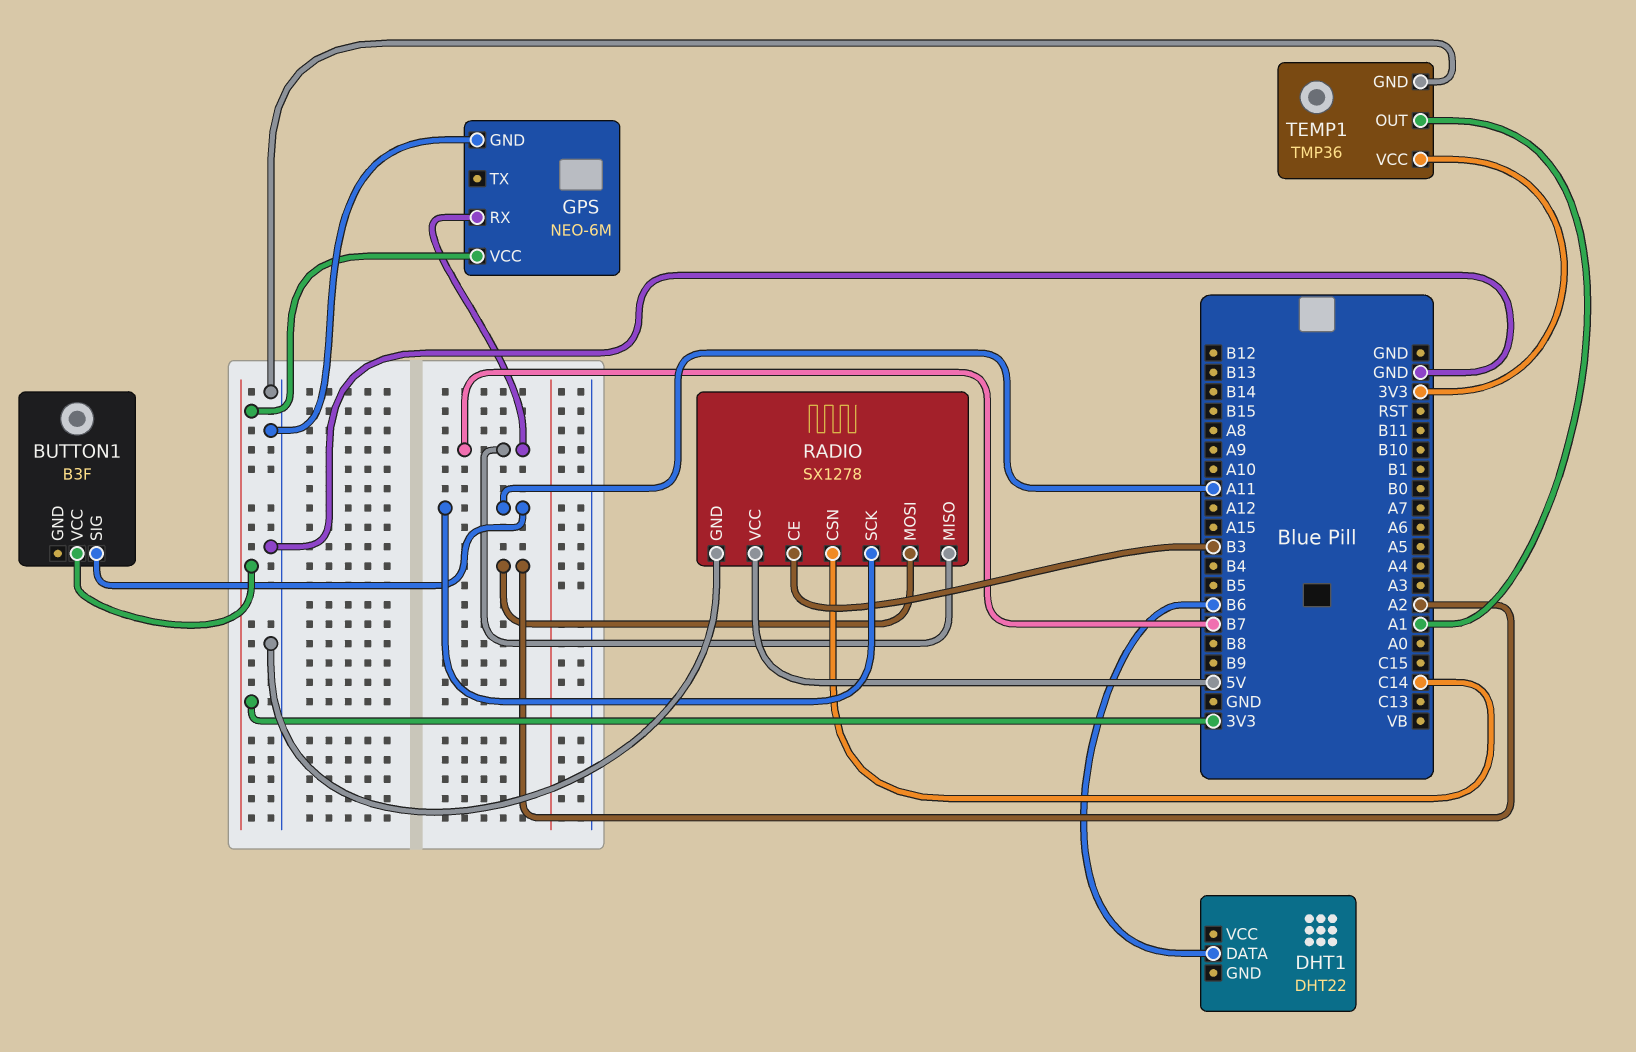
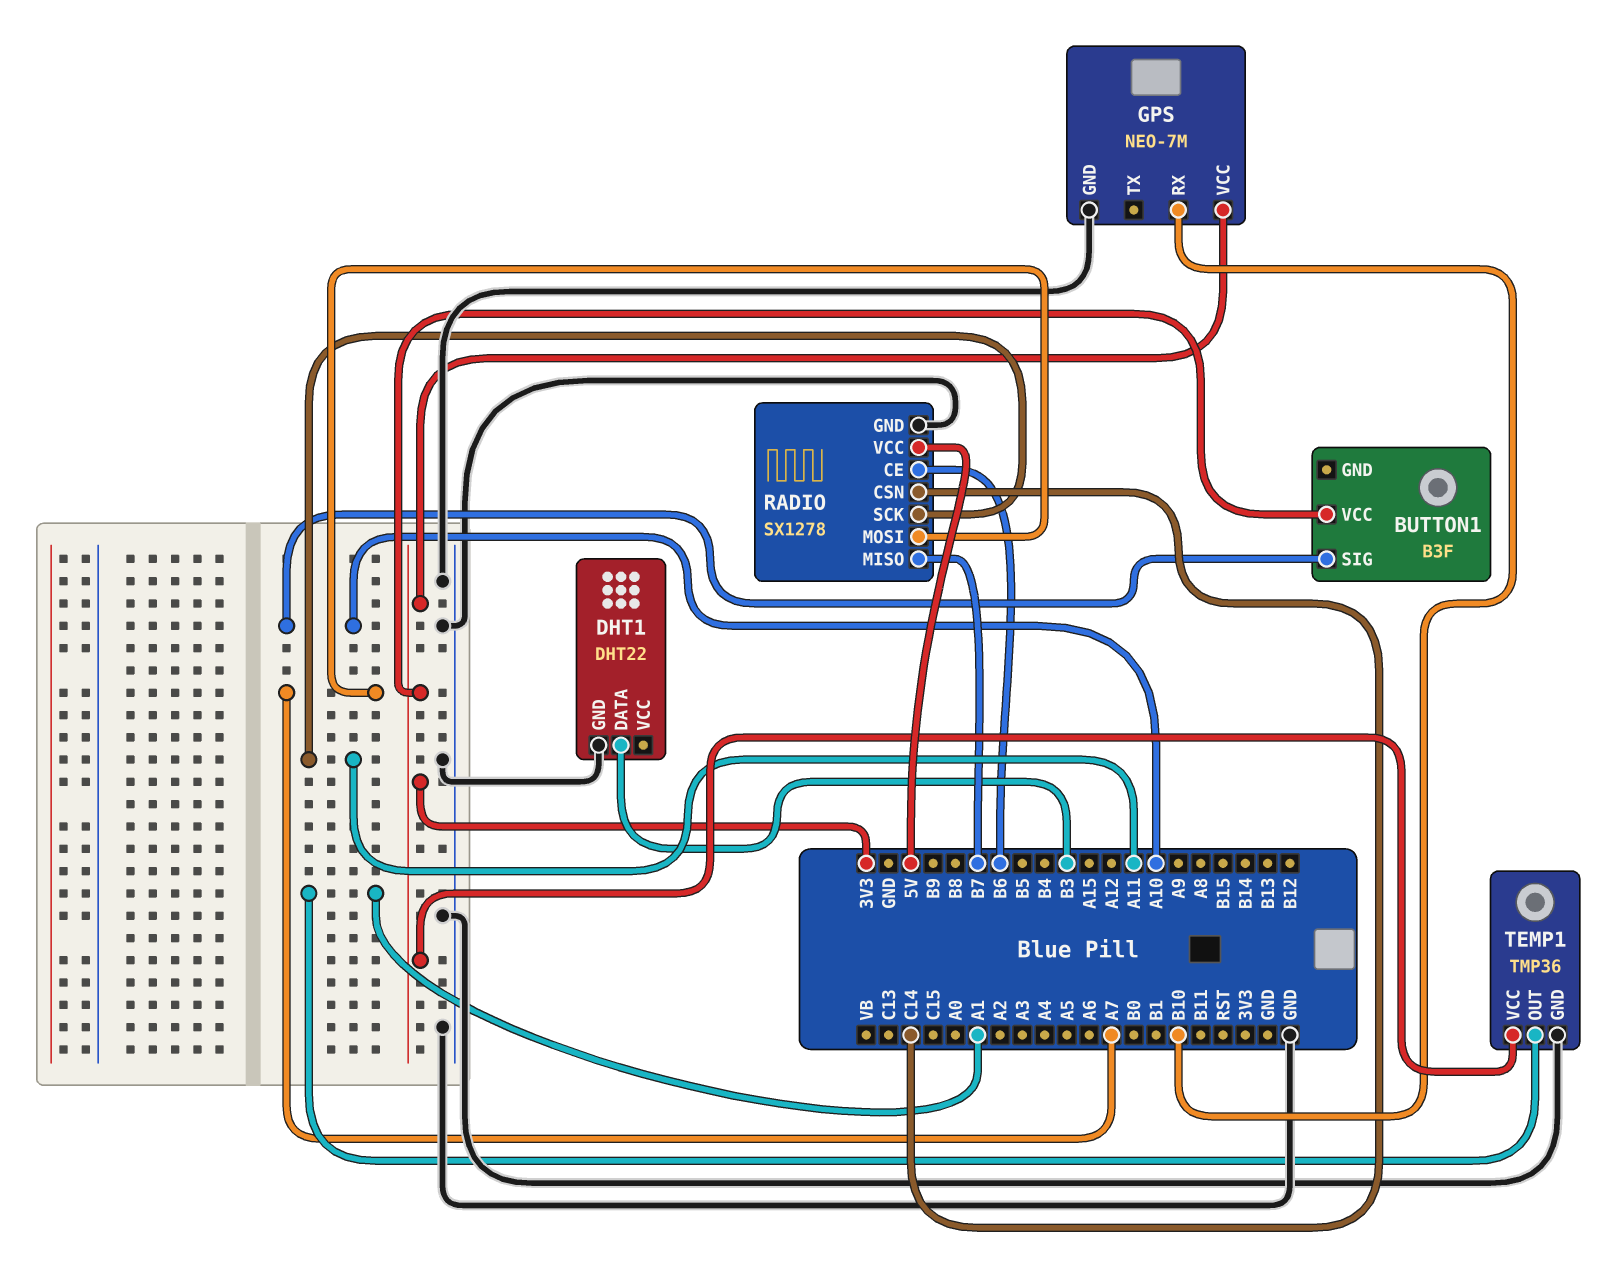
BUTTON1 pin SIG: A11 -> A10
DHT1 pin DATA: B6 -> B3
DHT1 pin GND: none -> GND
GPS: NEO-6M -> NEO-7M
GPS pin RX: B7 -> B10
RADIO pin CE: B3 -> B6
RADIO pin MOSI: A2 -> A7

